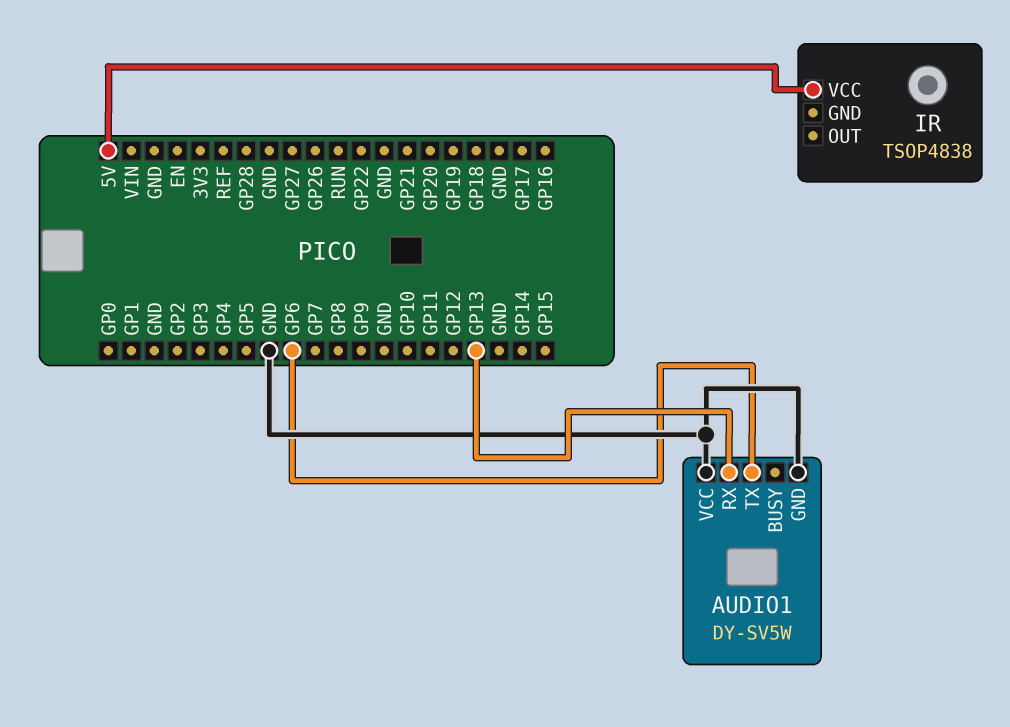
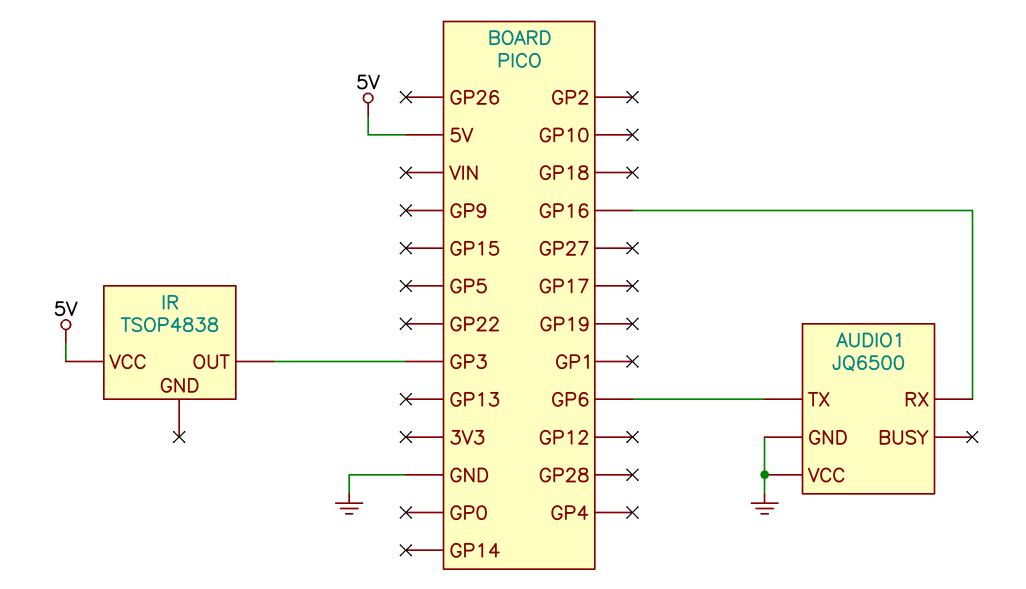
AUDIO1: DY-SV5W -> JQ6500
AUDIO1 pin RX: GP13 -> GP16
IR pin OUT: none -> GP3

